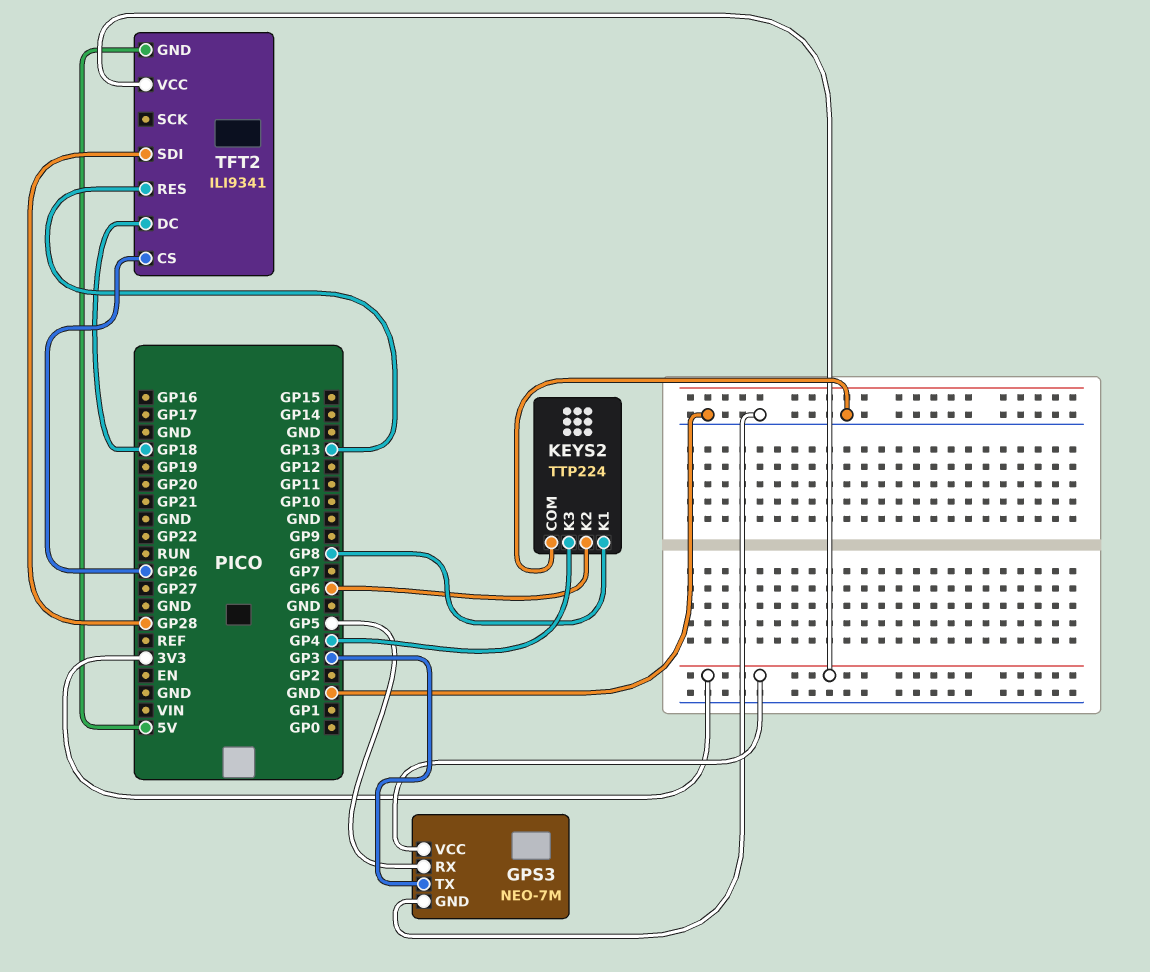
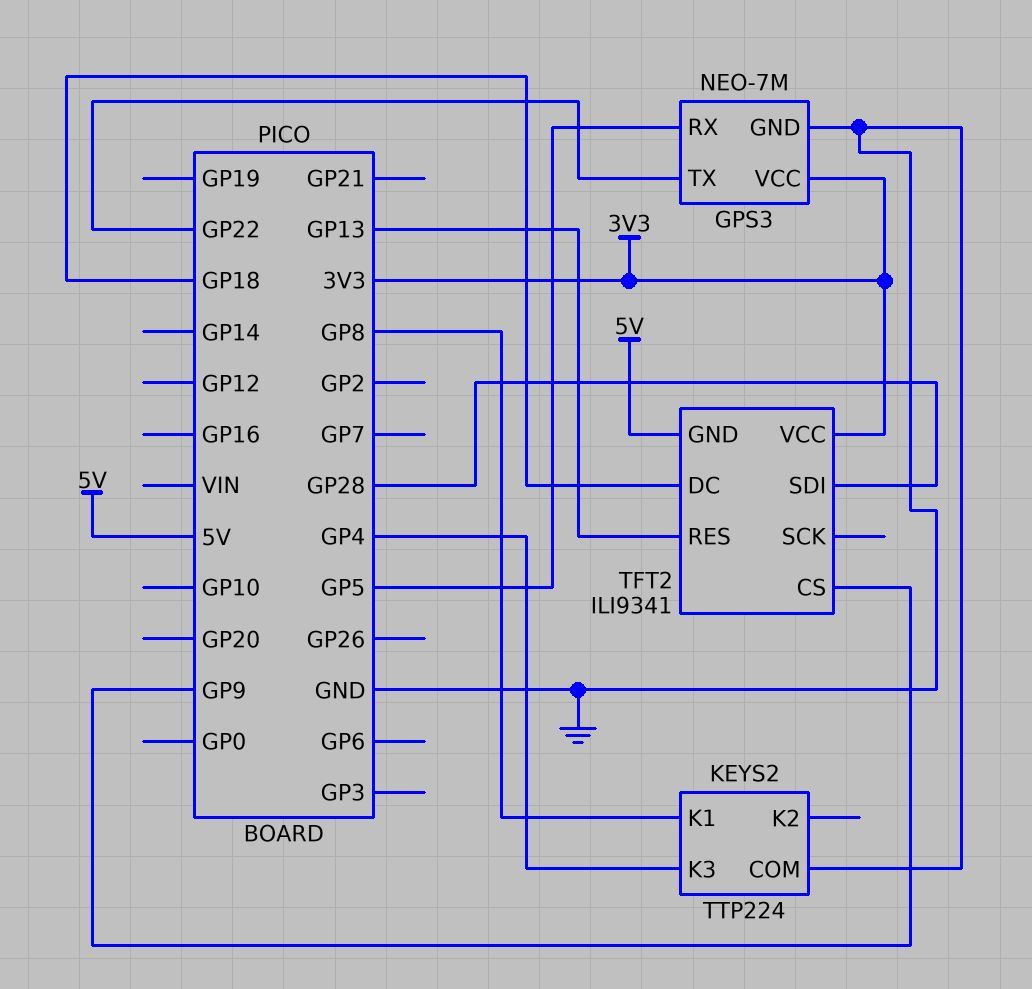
GPS3 pin TX: GP3 -> GP22
KEYS2 pin K2: GP6 -> none
TFT2 pin CS: GP26 -> GP9

